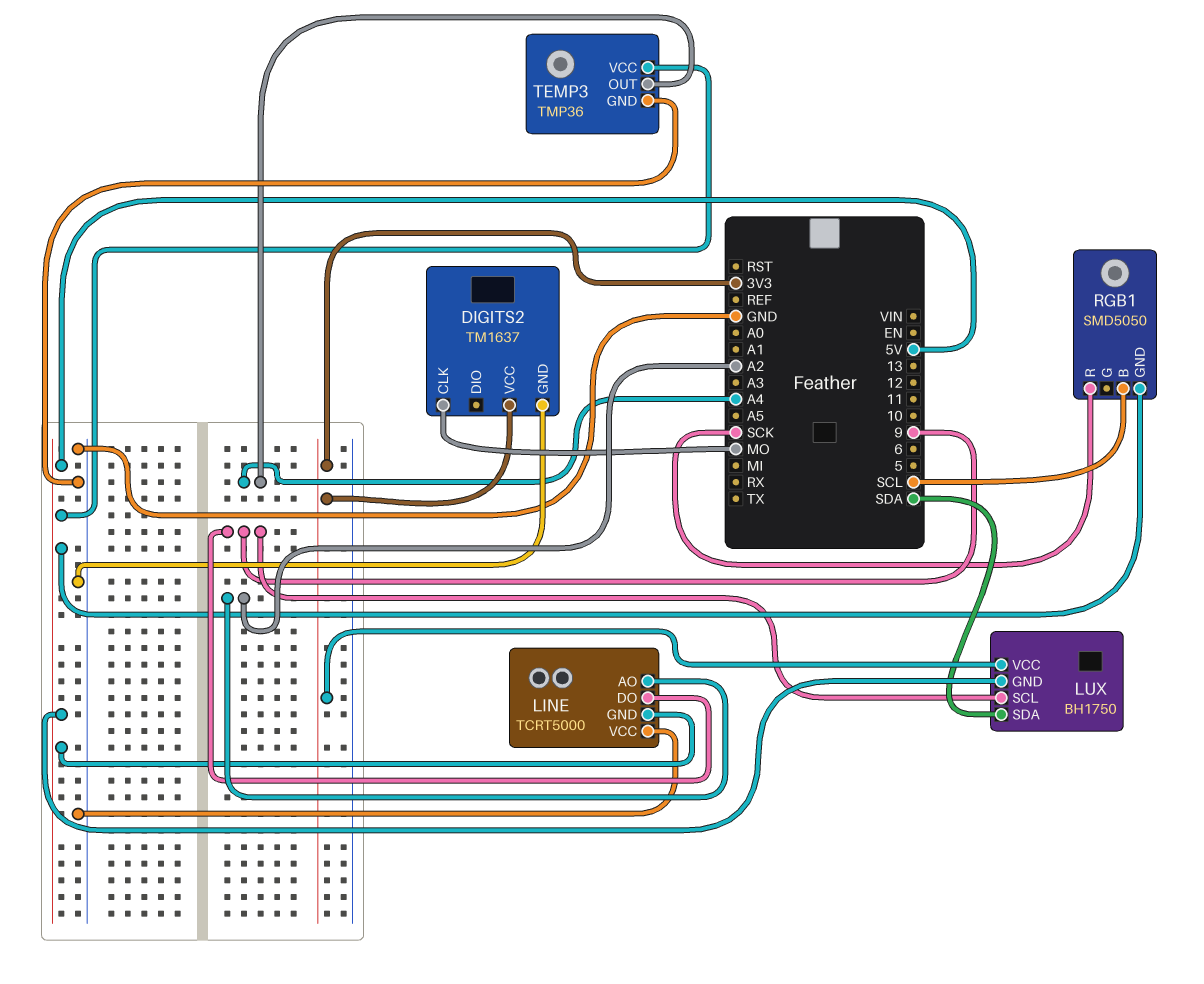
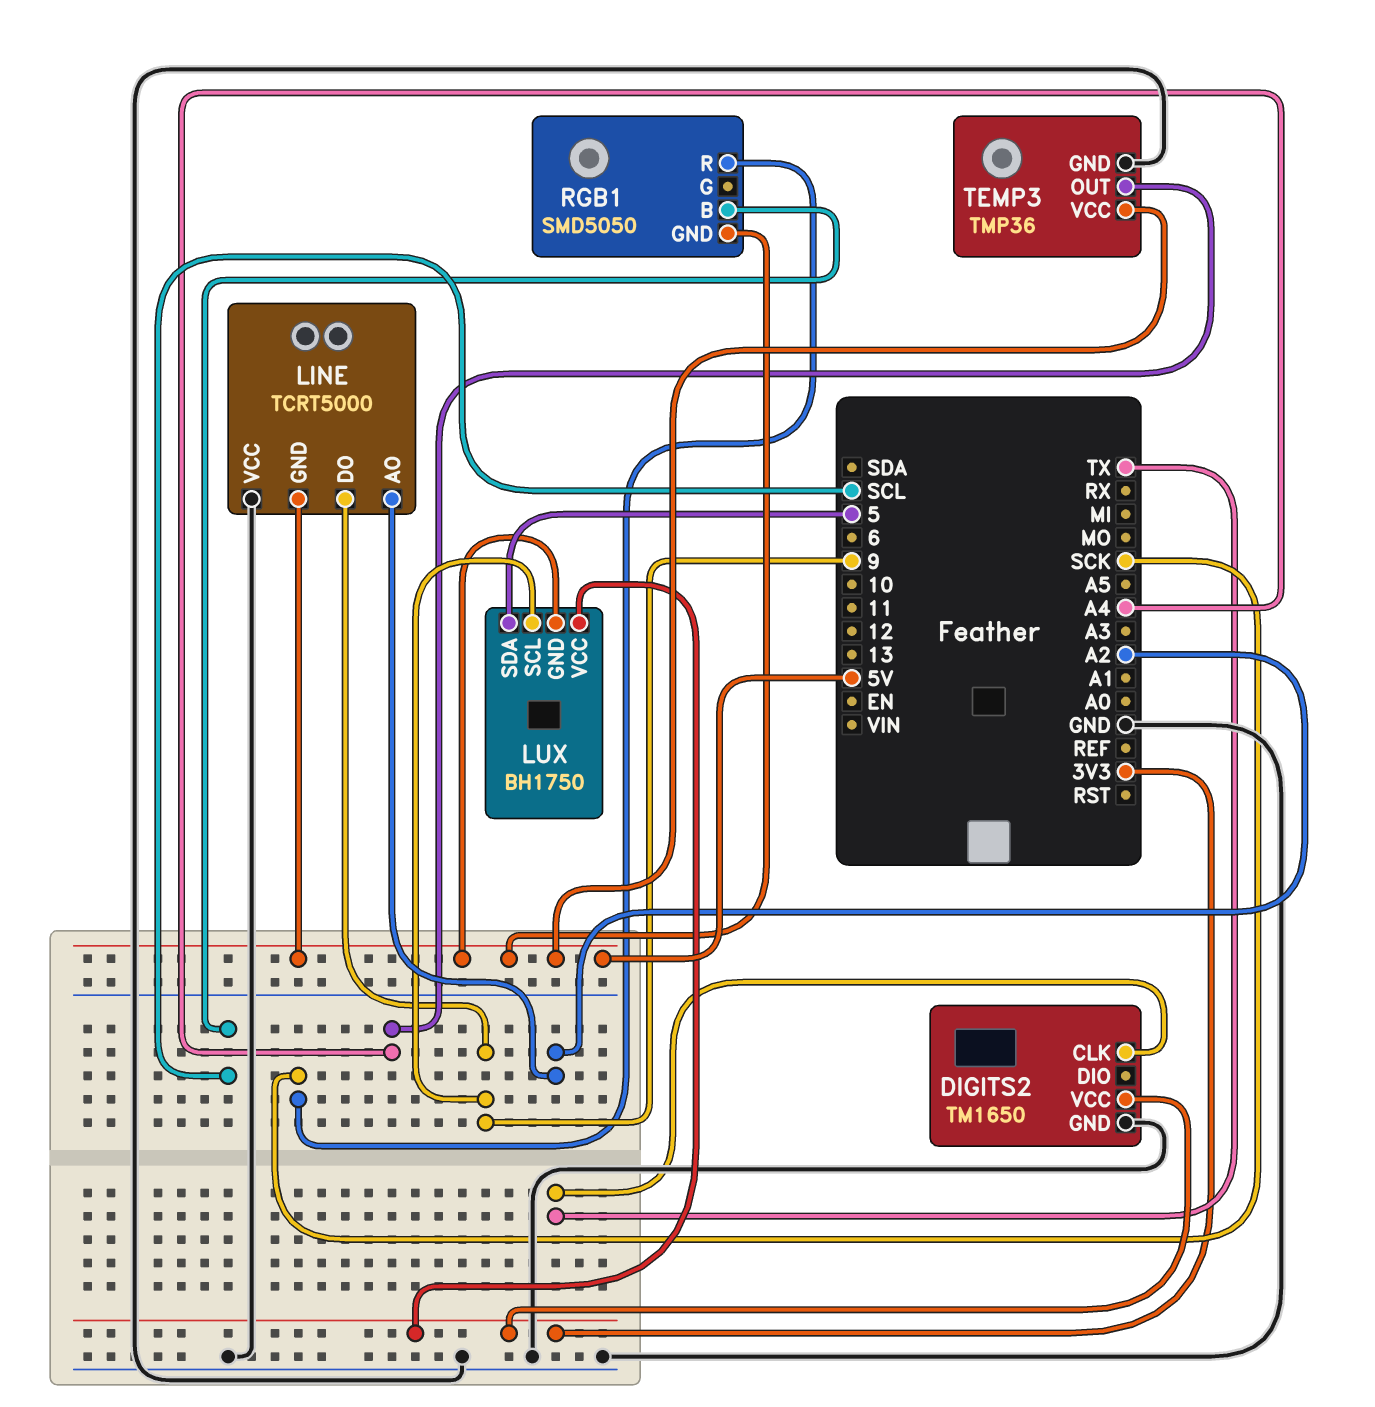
DIGITS2: TM1637 -> TM1650
DIGITS2 pin CLK: MO -> TX
LUX pin SDA: SDA -> 5

